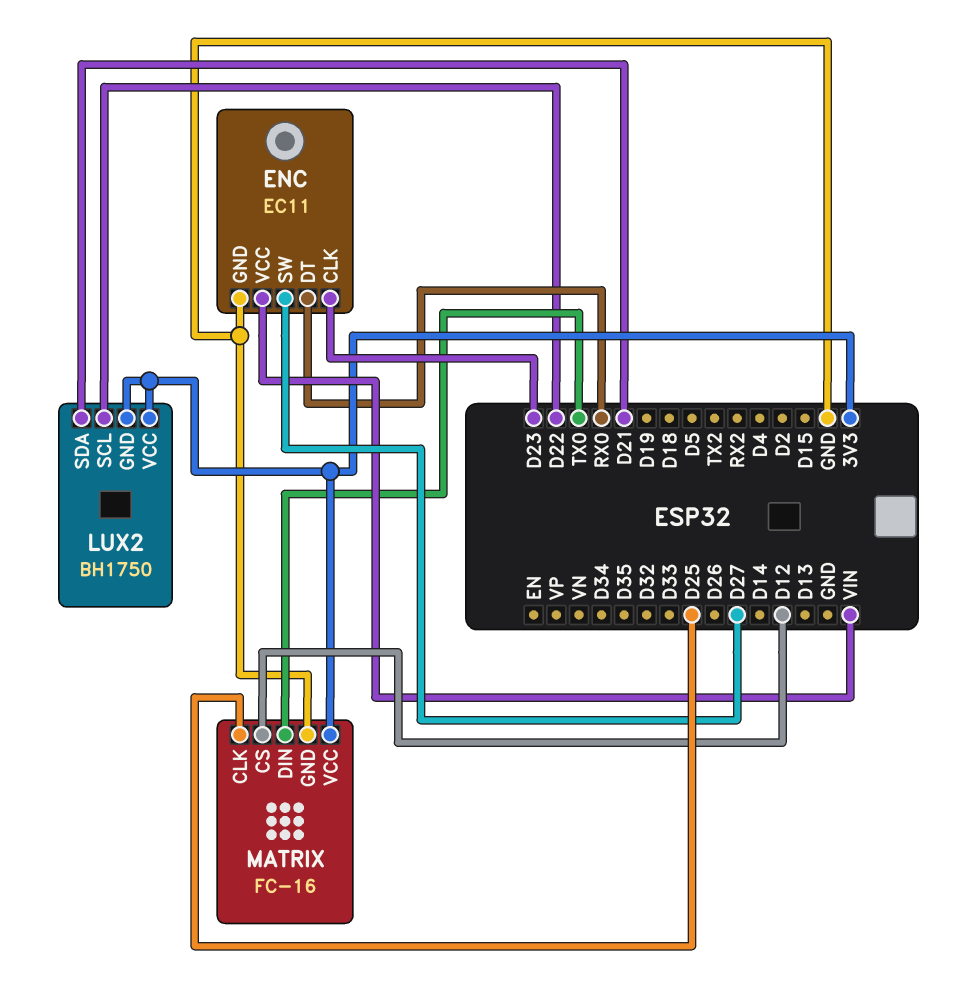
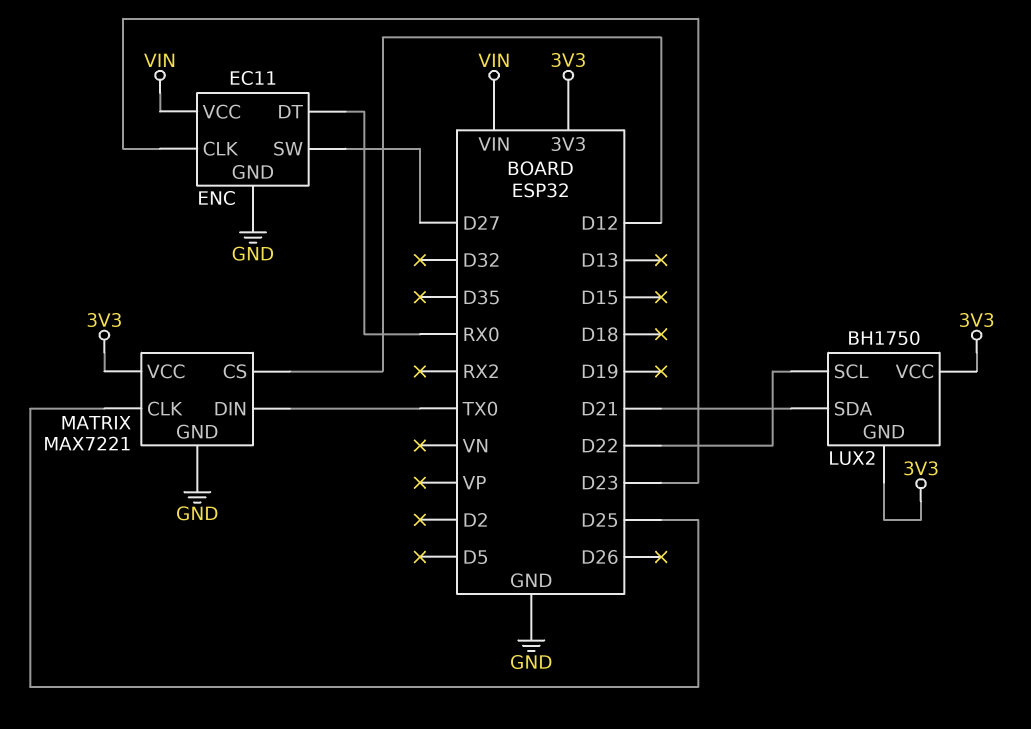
MATRIX: FC-16 -> MAX7221

